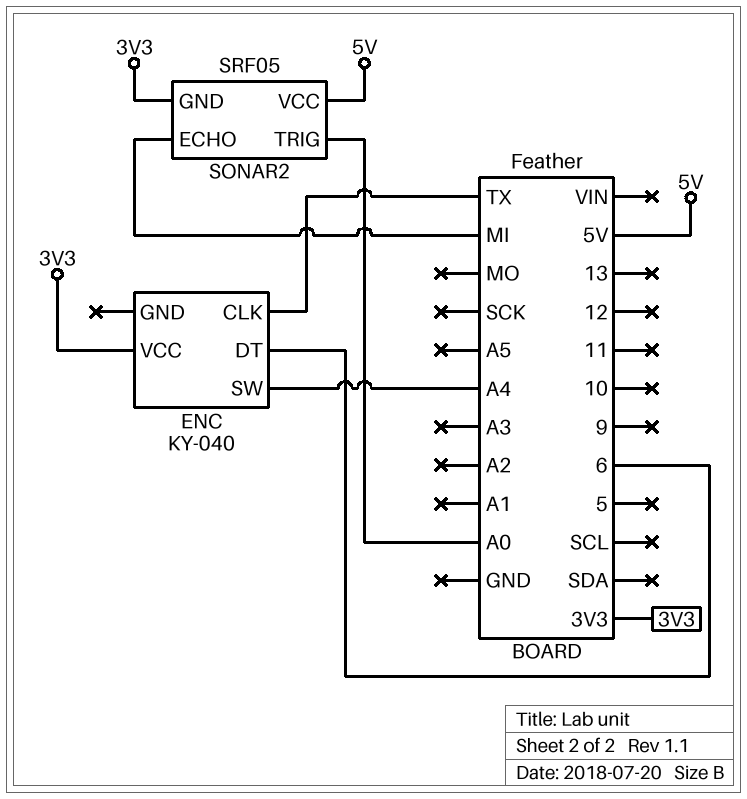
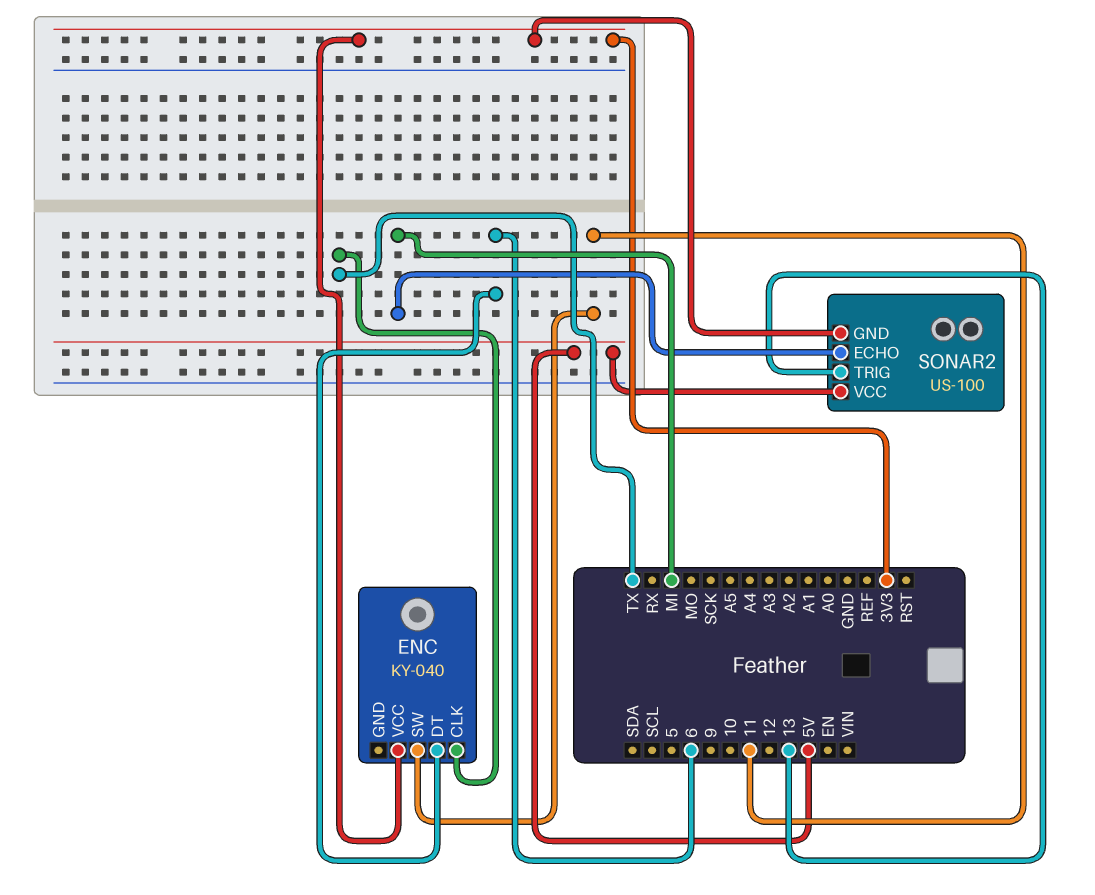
ENC pin SW: A4 -> 11
SONAR2: SRF05 -> US-100
SONAR2 pin TRIG: A0 -> 13

